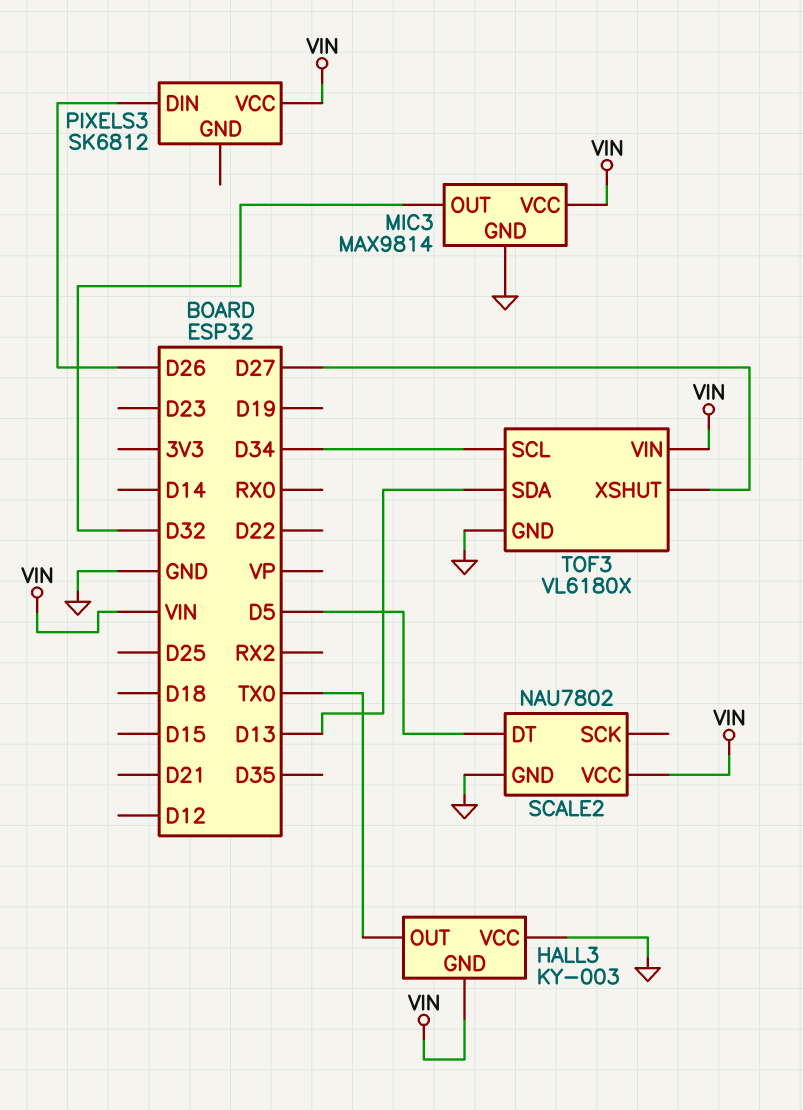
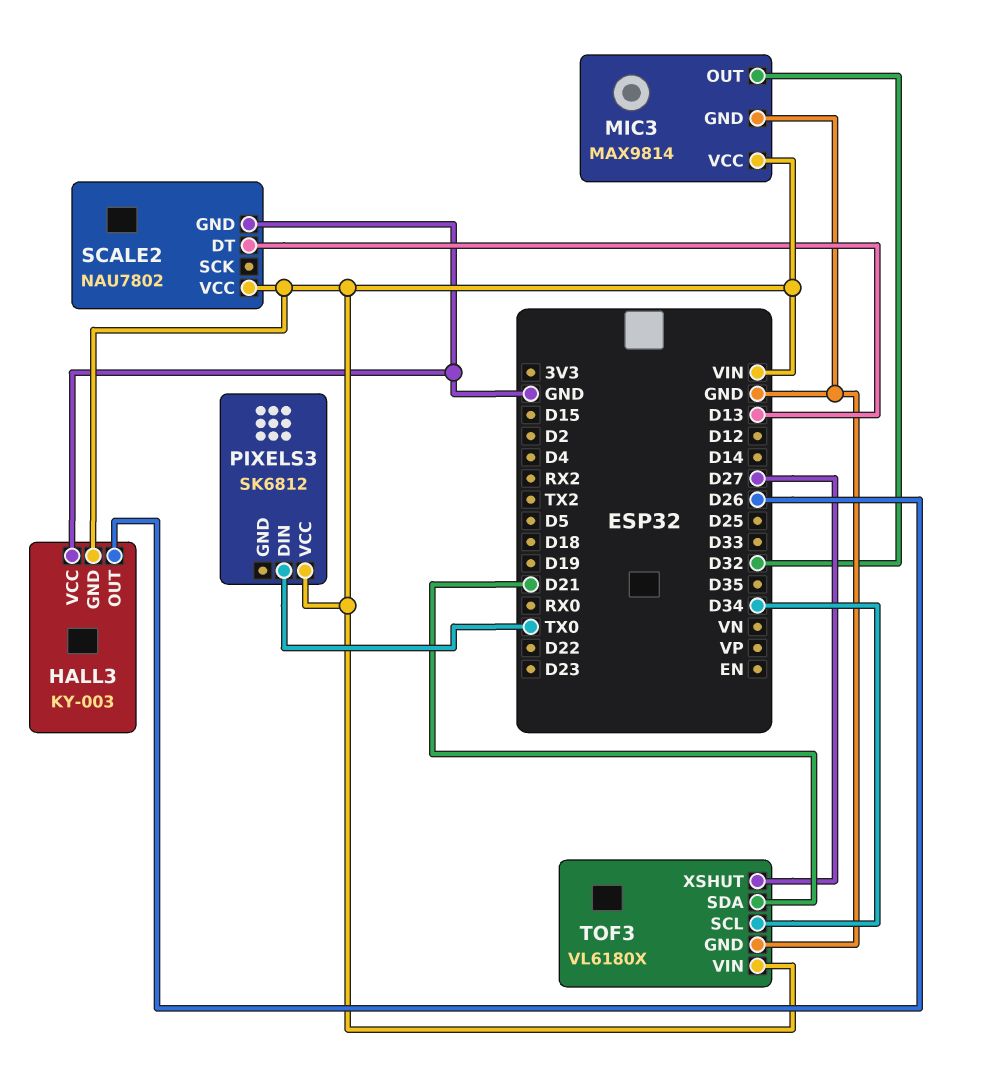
HALL3 pin OUT: TX0 -> D26
PIXELS3 pin DIN: D26 -> TX0
SCALE2 pin DT: D5 -> D13
TOF3 pin SDA: D13 -> D21

